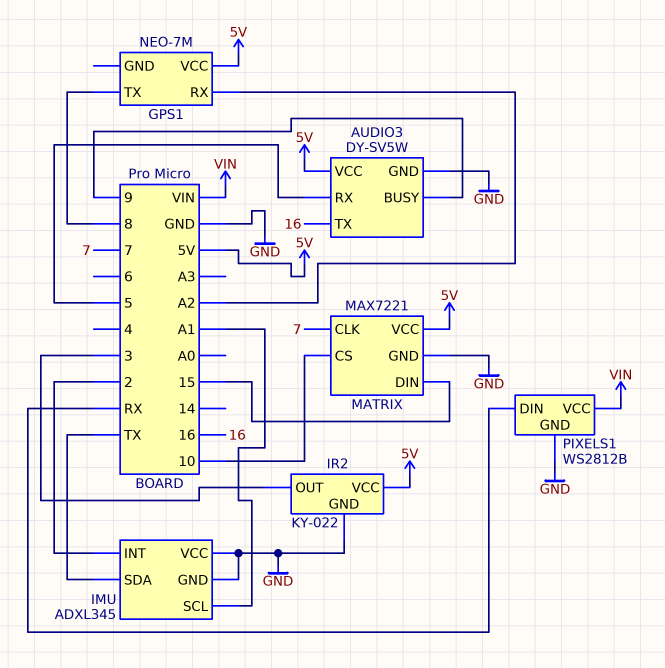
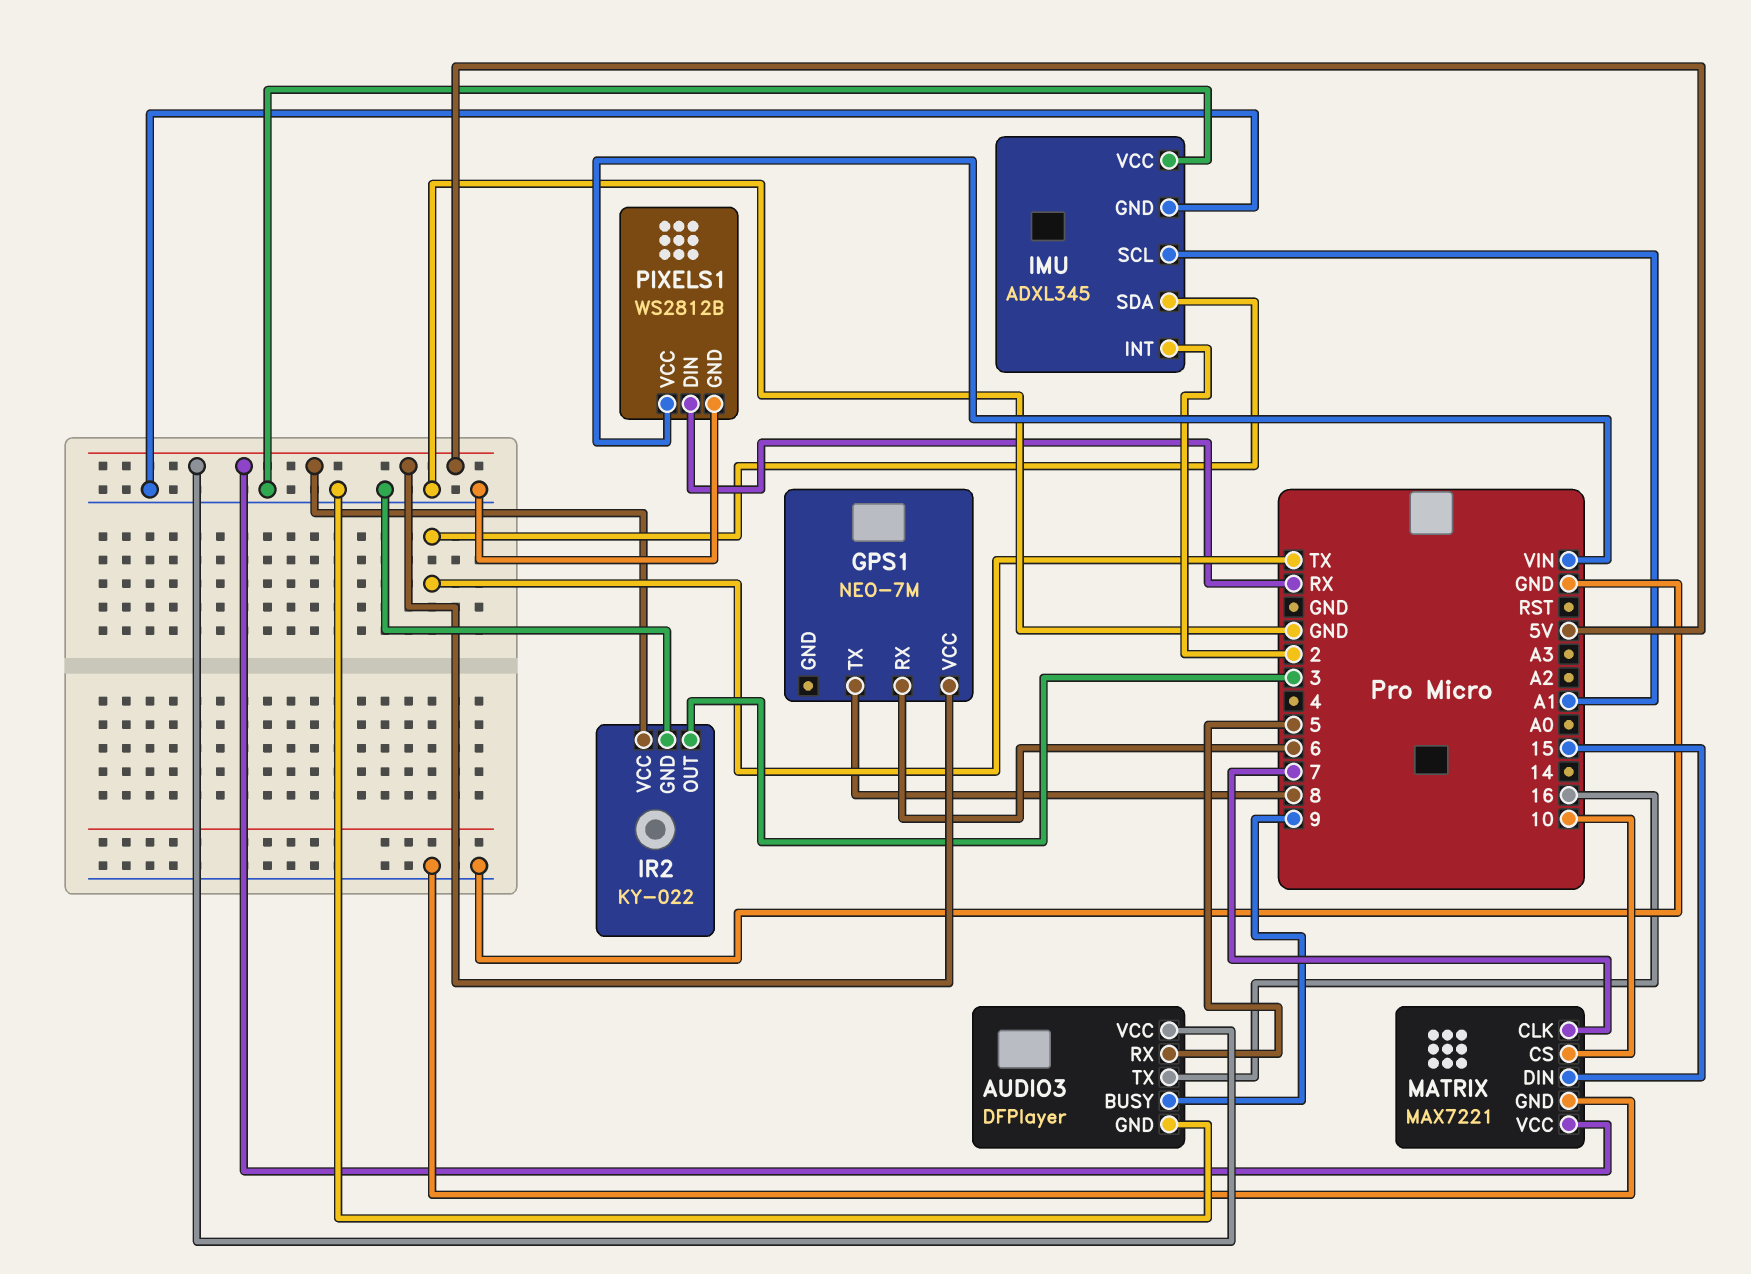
AUDIO3: DY-SV5W -> DFPlayer
GPS1 pin RX: A2 -> 6

